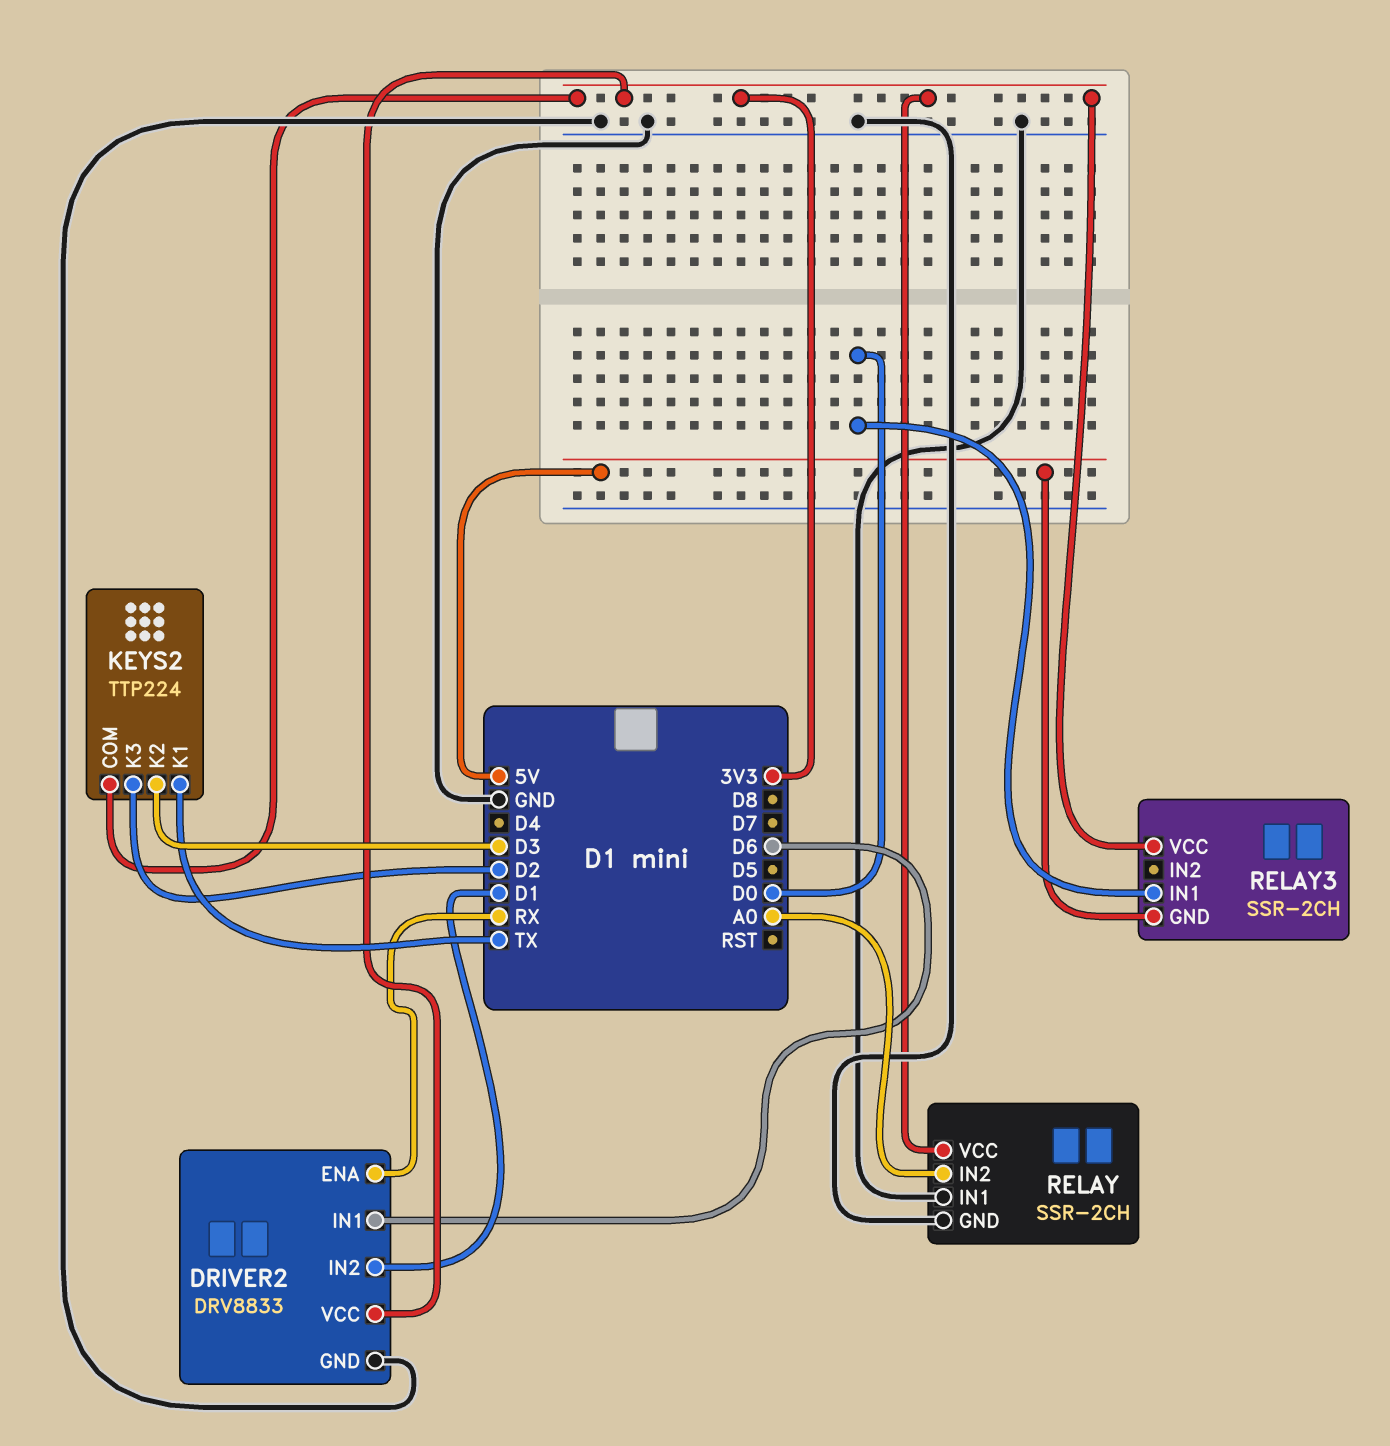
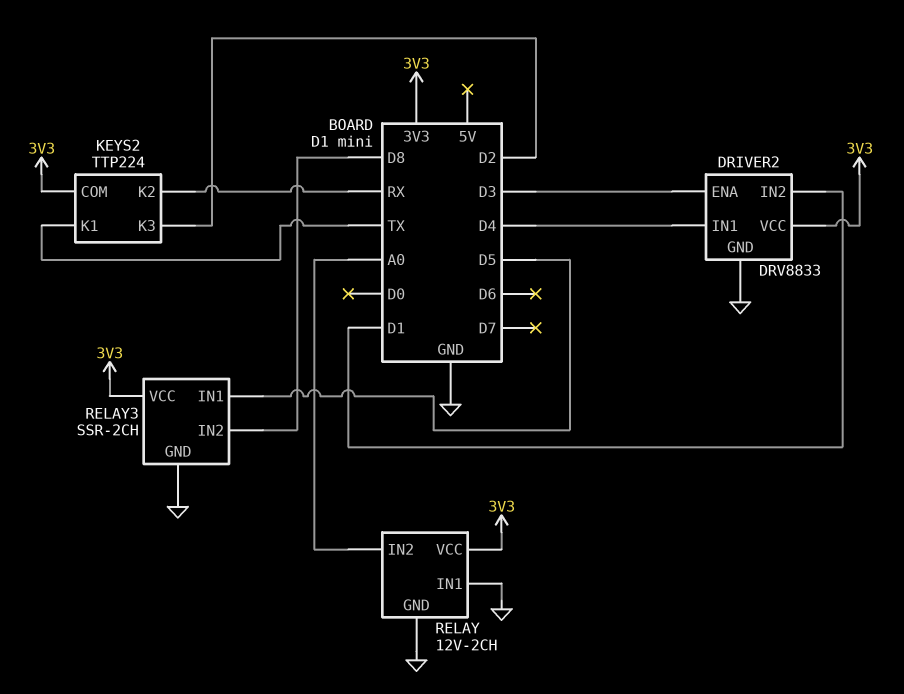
DRIVER2 pin ENA: RX -> D3
DRIVER2 pin IN1: D6 -> D4
KEYS2 pin K2: D3 -> RX
RELAY: SSR-2CH -> 12V-2CH
RELAY3 pin GND: 5V -> GND
RELAY3 pin IN1: D0 -> D5
RELAY3 pin IN2: none -> D8

